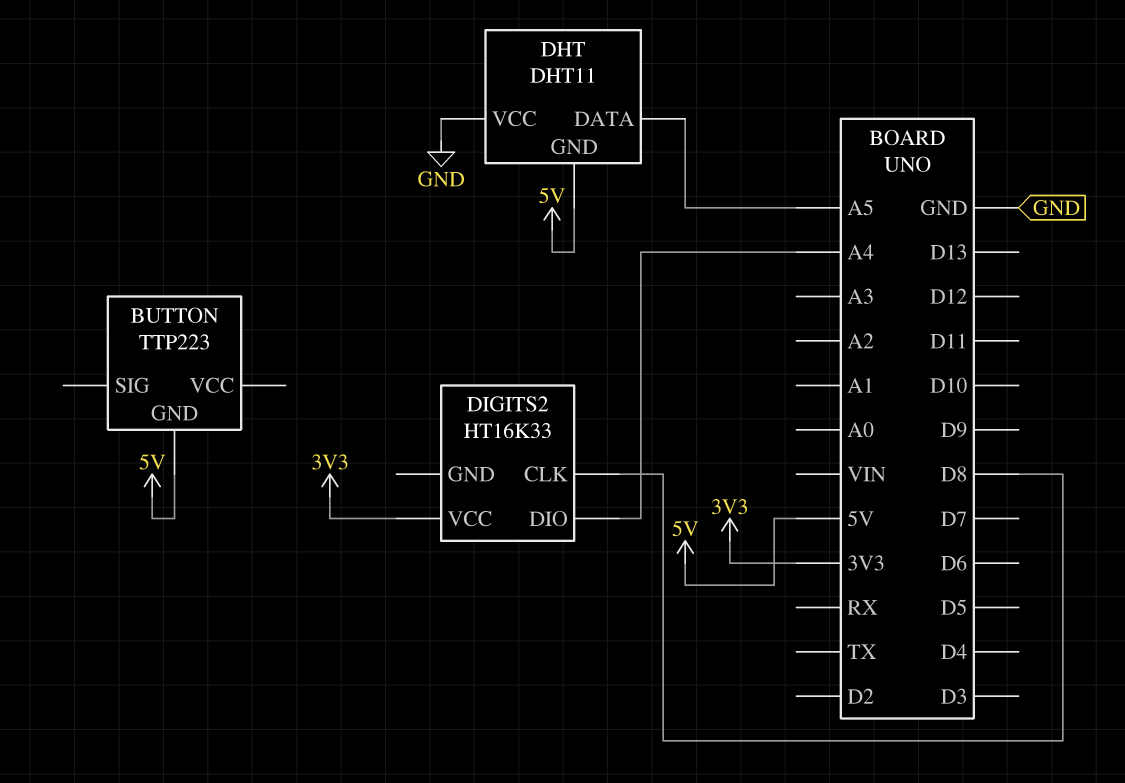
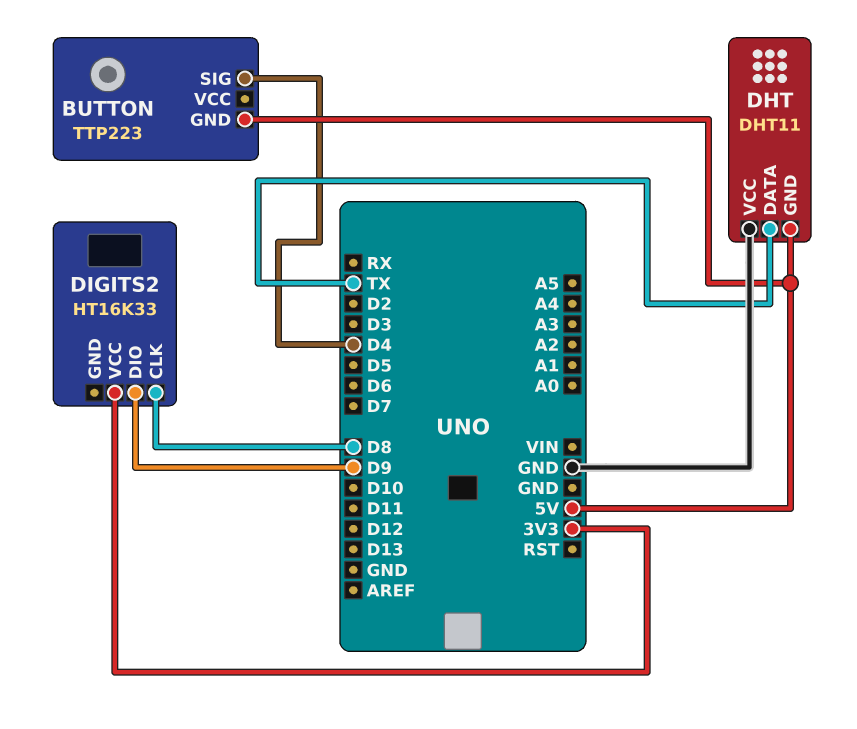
BUTTON pin SIG: none -> D4
DHT pin DATA: A5 -> TX
DIGITS2 pin DIO: A4 -> D9

